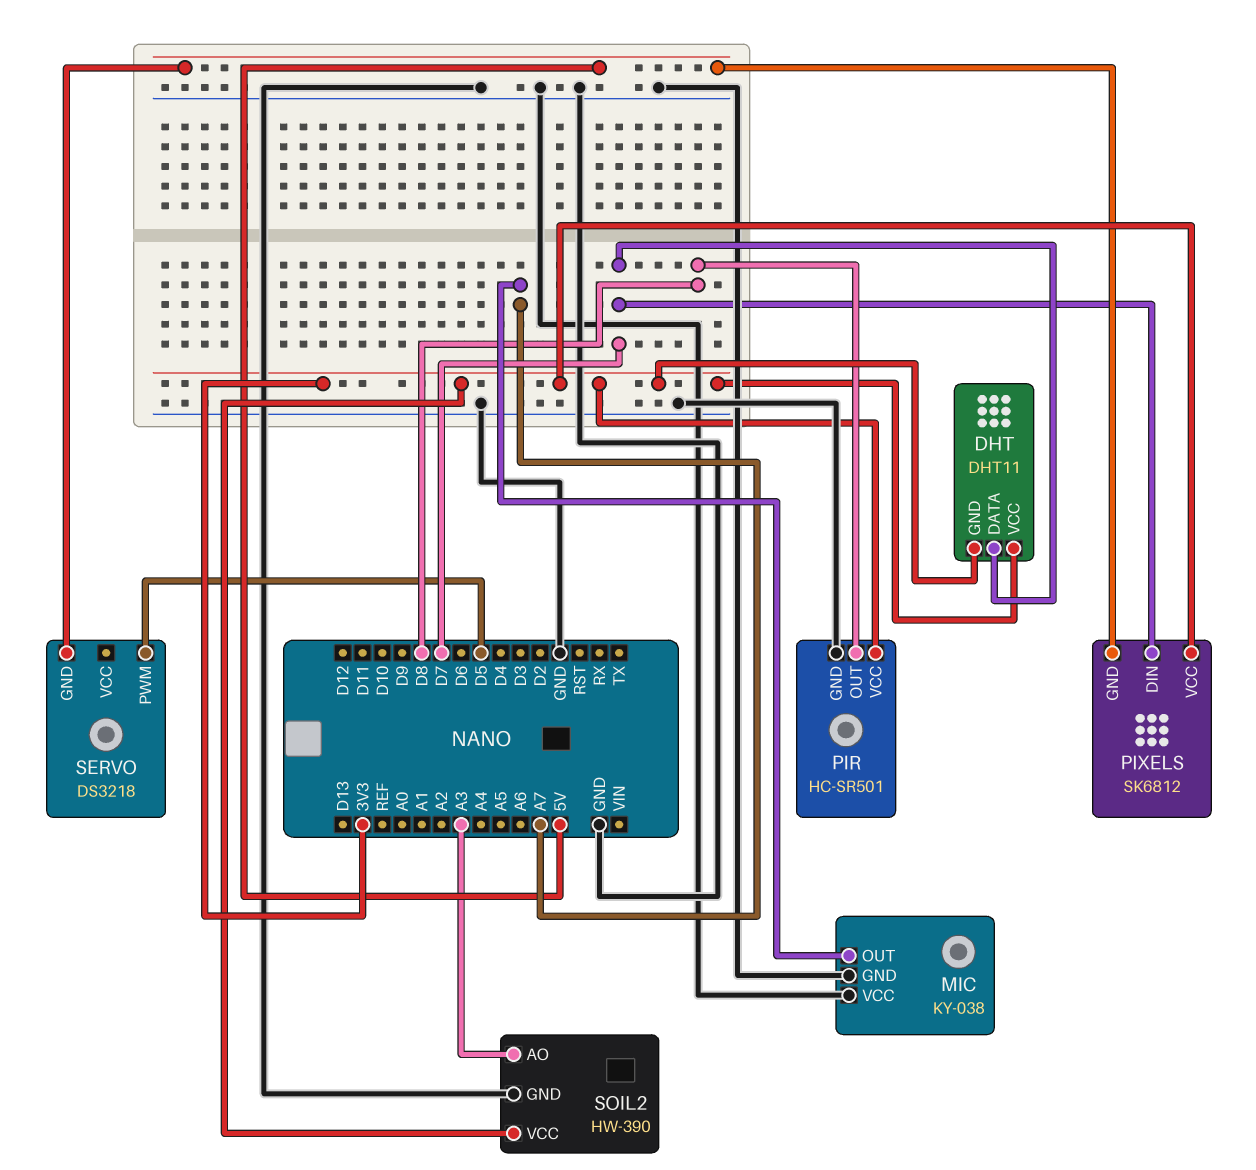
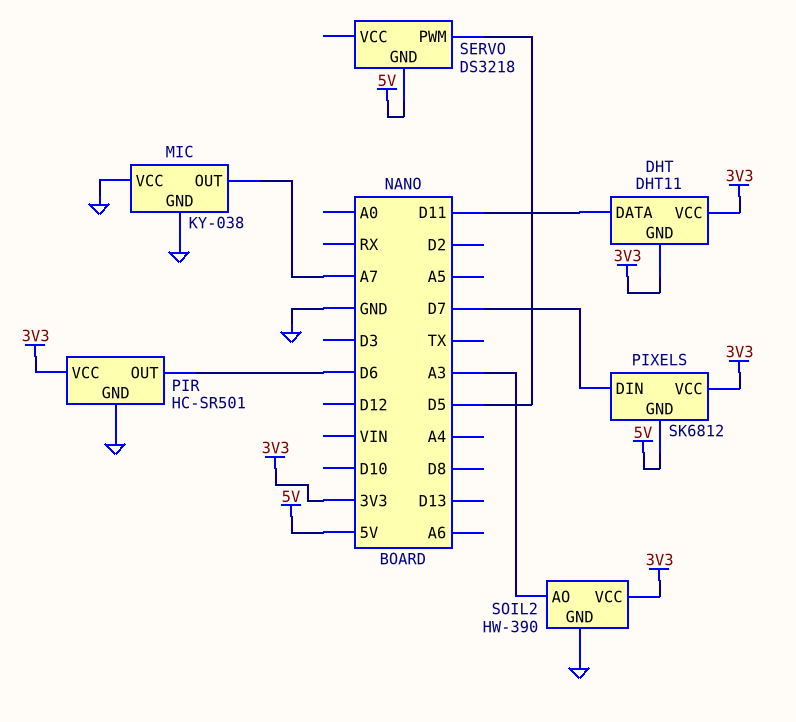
DHT pin DATA: D7 -> D11
PIR pin OUT: D8 -> D6

